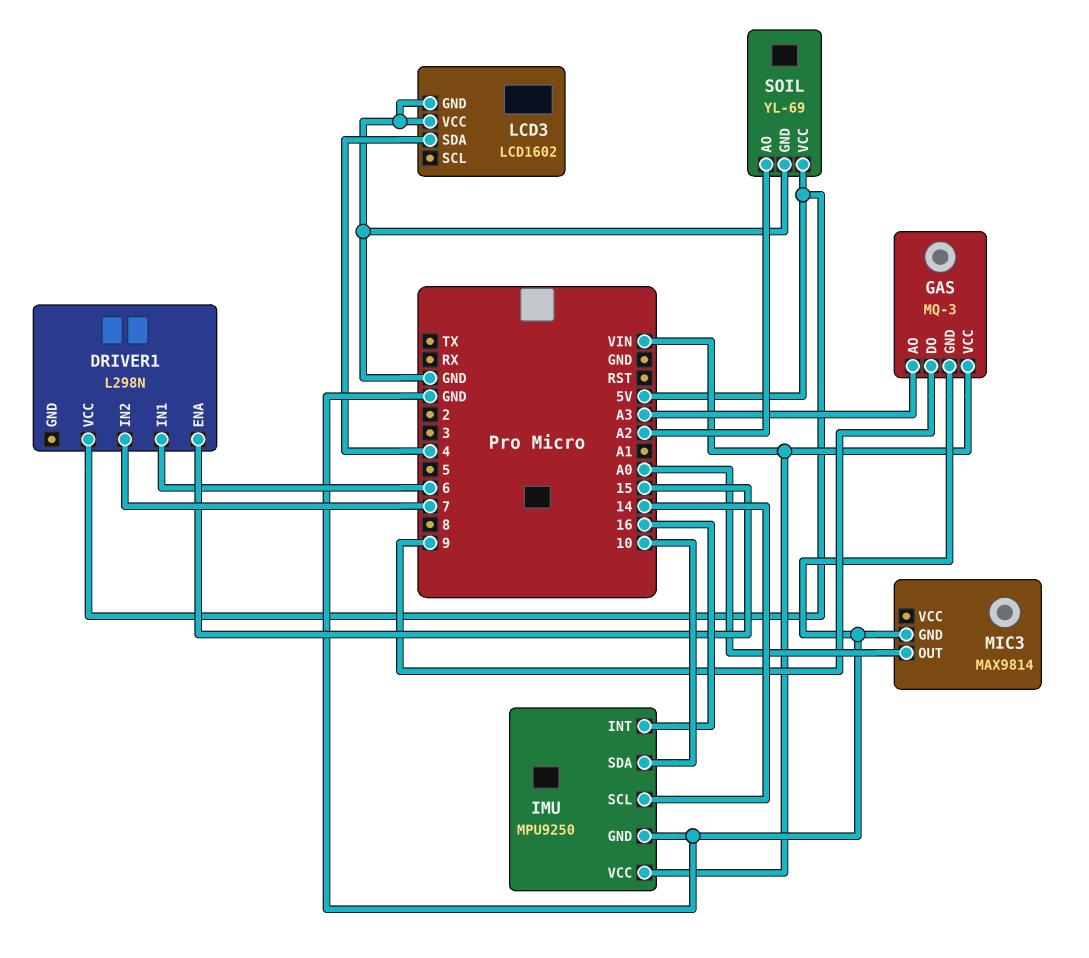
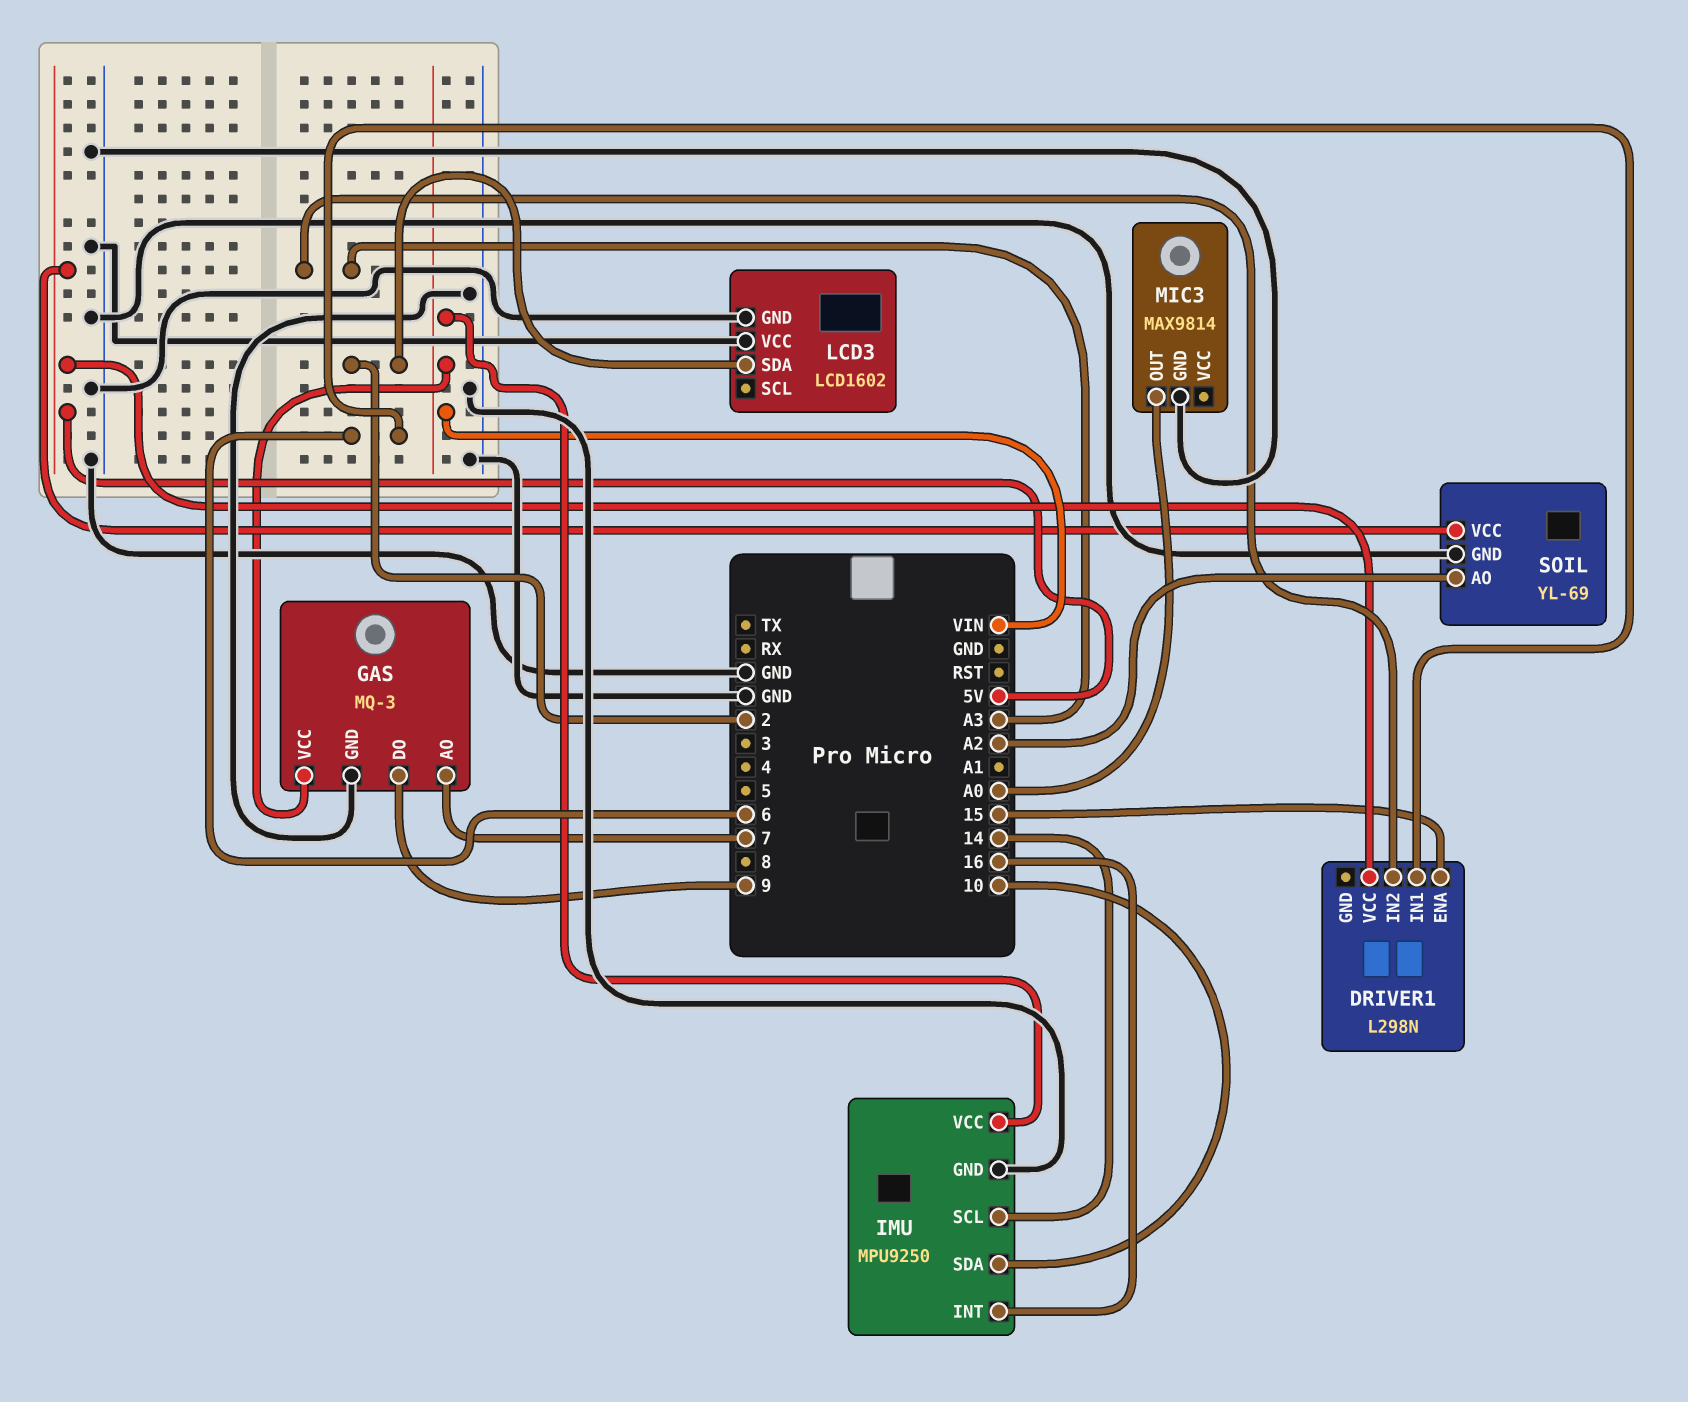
DRIVER1 pin IN2: 7 -> A3
GAS pin AO: A3 -> 7
LCD3 pin SDA: 4 -> 2

